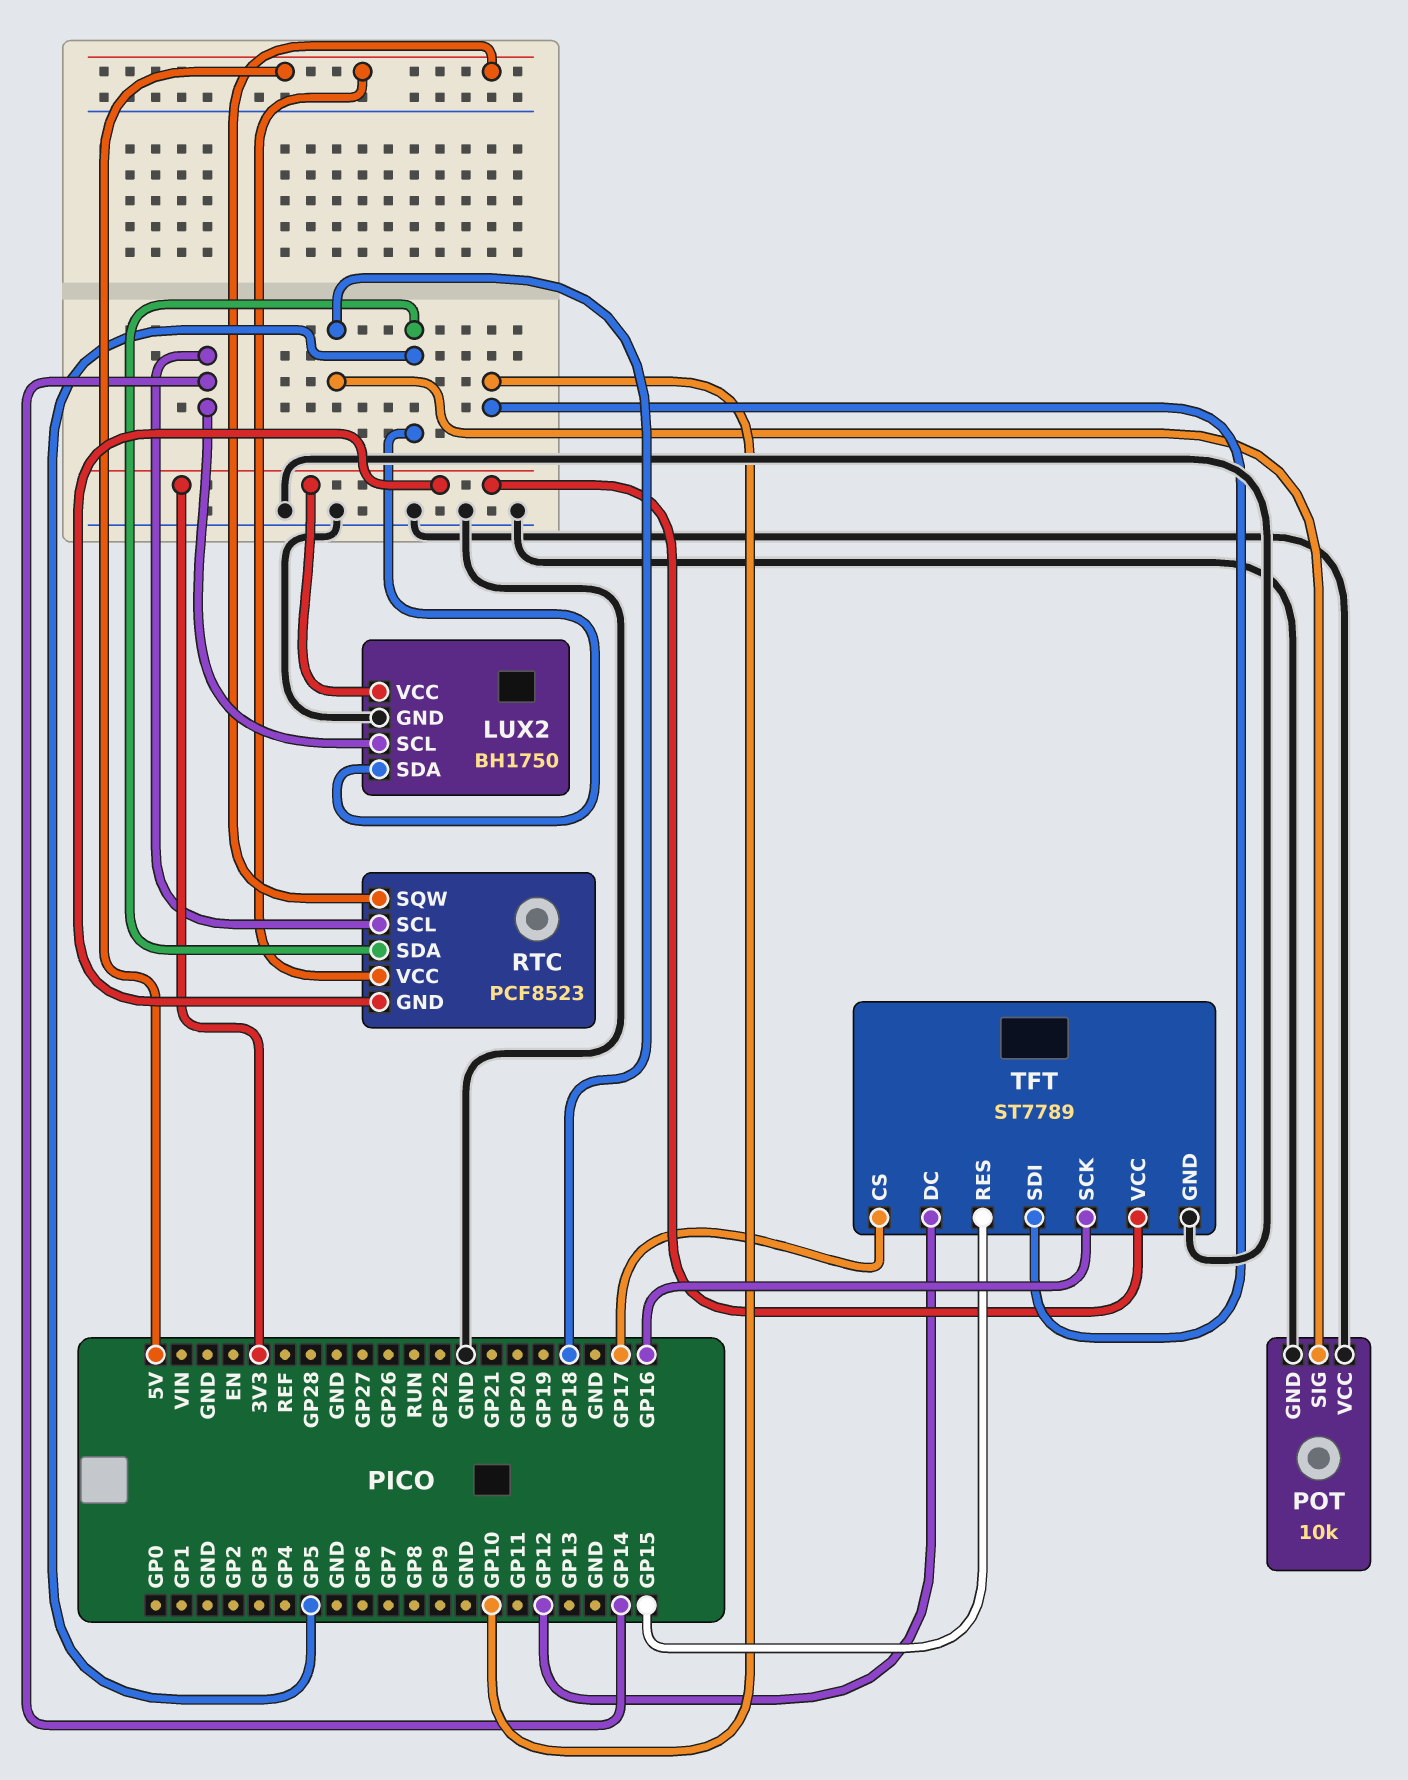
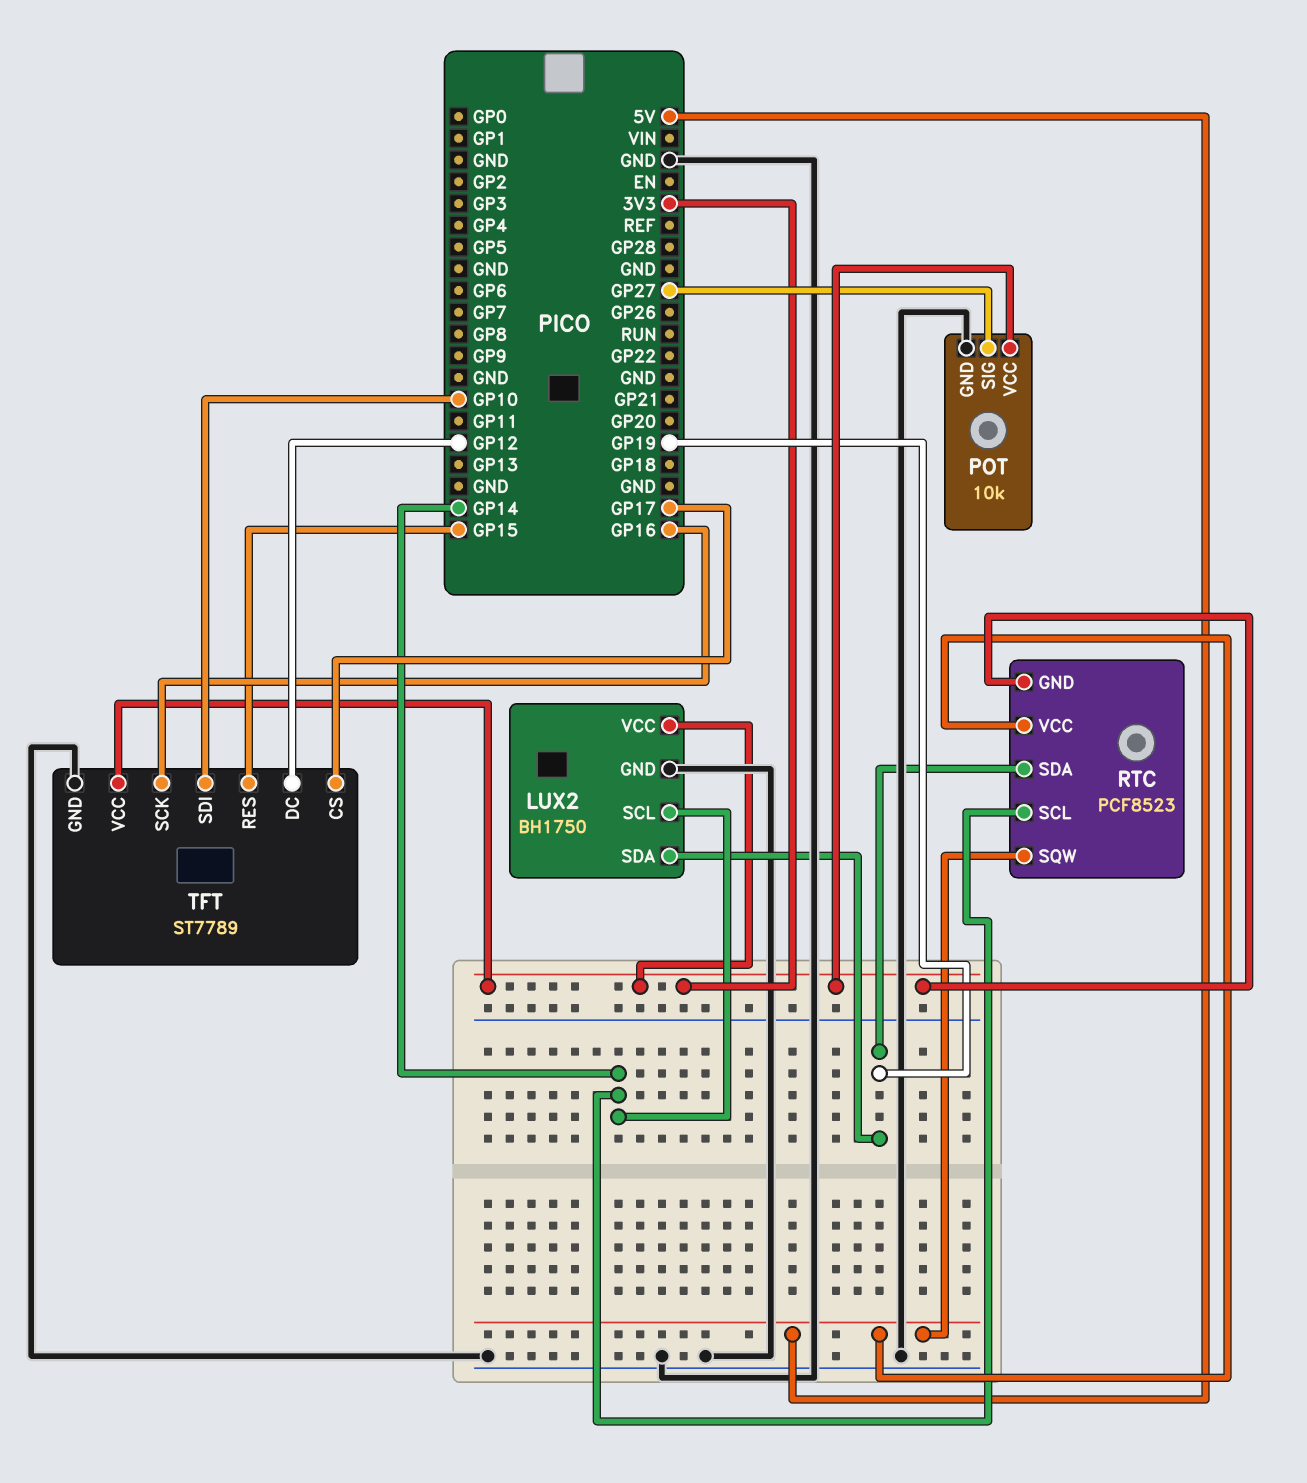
LUX2 pin SDA: GP5 -> GP19
POT pin SIG: GP18 -> GP27
POT pin VCC: GND -> 3V3
RTC pin SDA: GP5 -> GP19

